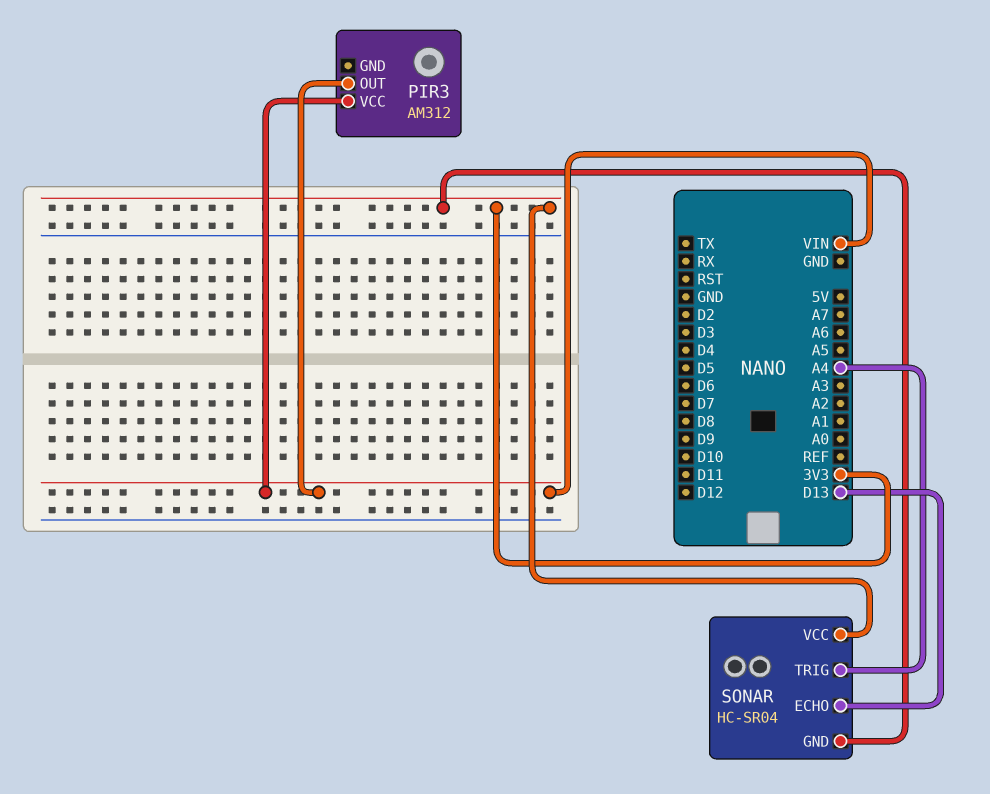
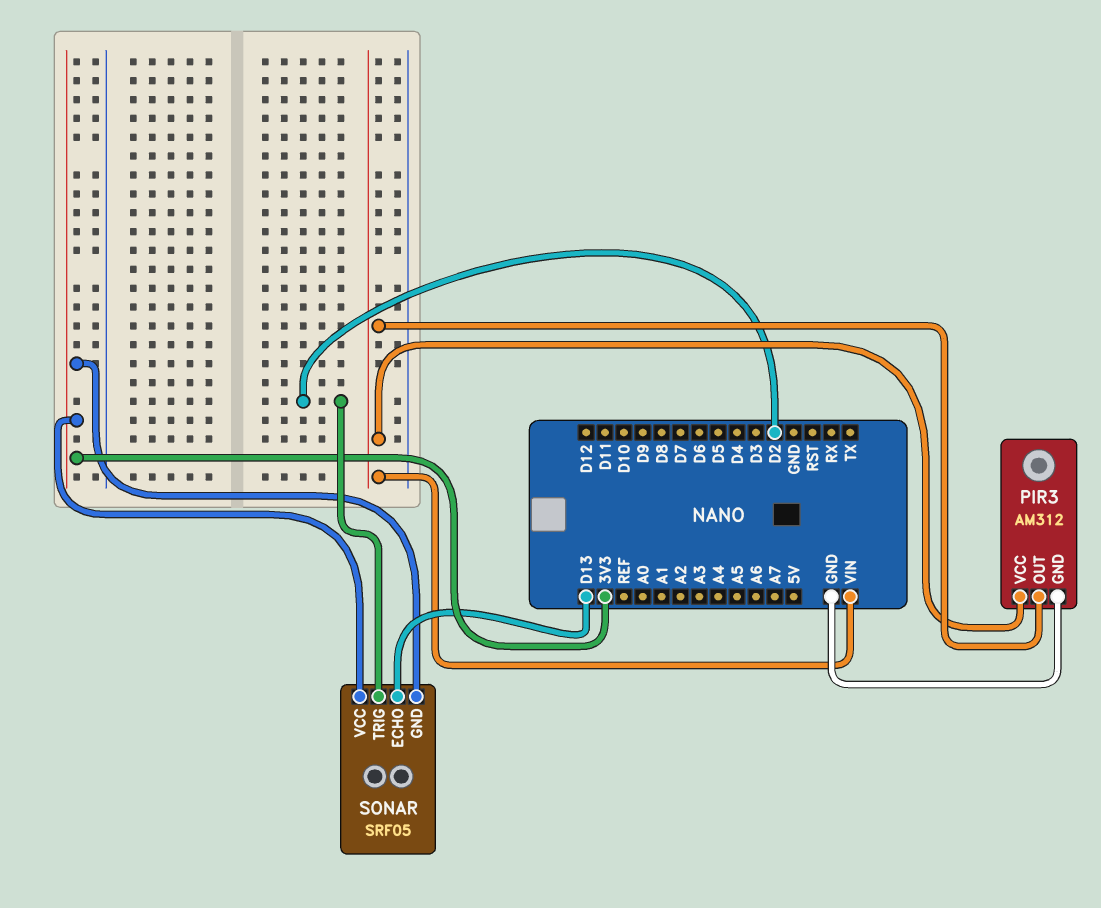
PIR3 pin GND: none -> GND
SONAR: HC-SR04 -> SRF05
SONAR pin TRIG: A4 -> D2

